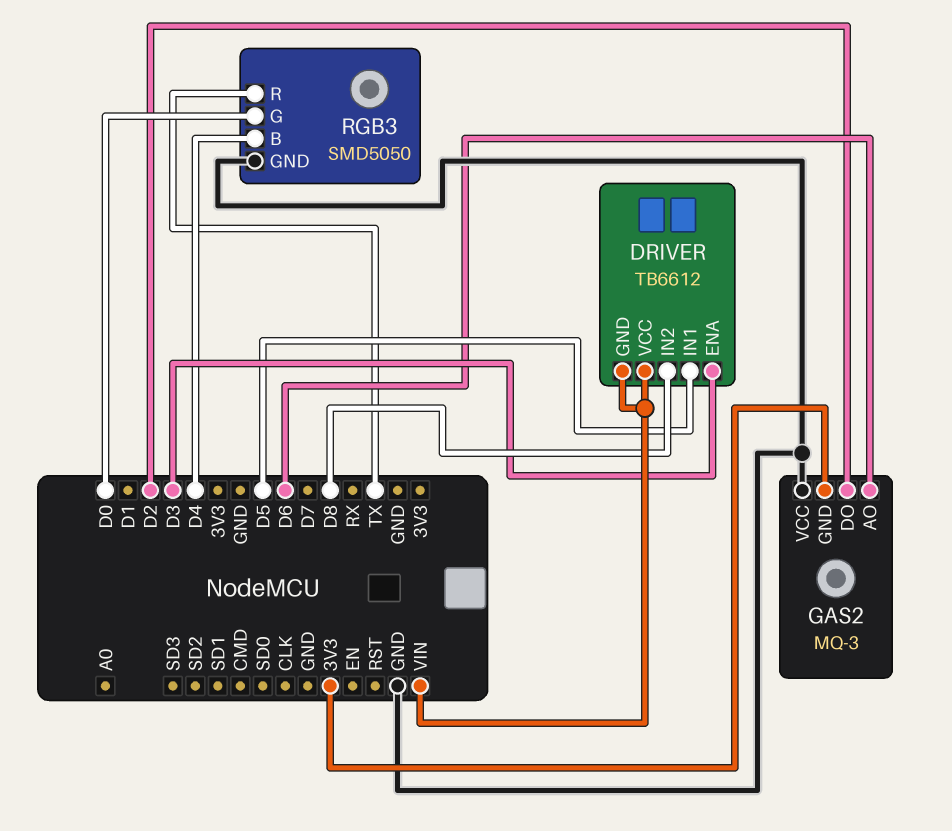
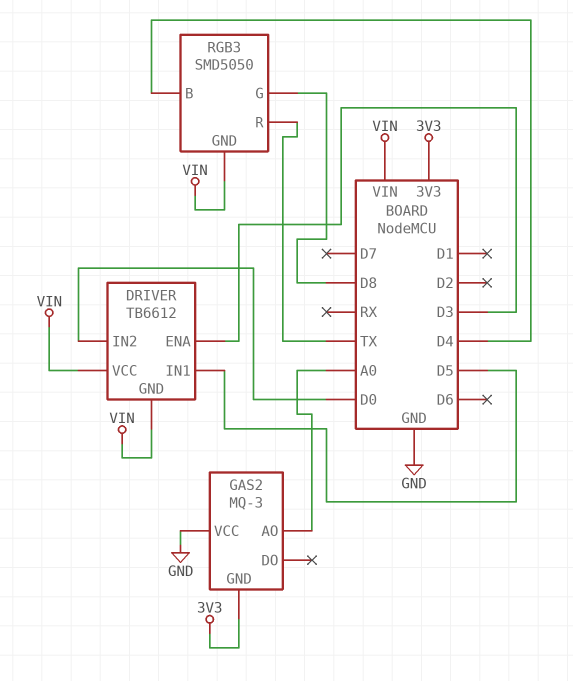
DRIVER pin IN2: D8 -> D0
GAS2 pin AO: D6 -> A0
GAS2 pin DO: D2 -> none
RGB3 pin G: D0 -> D8
RGB3 pin GND: GND -> VIN

